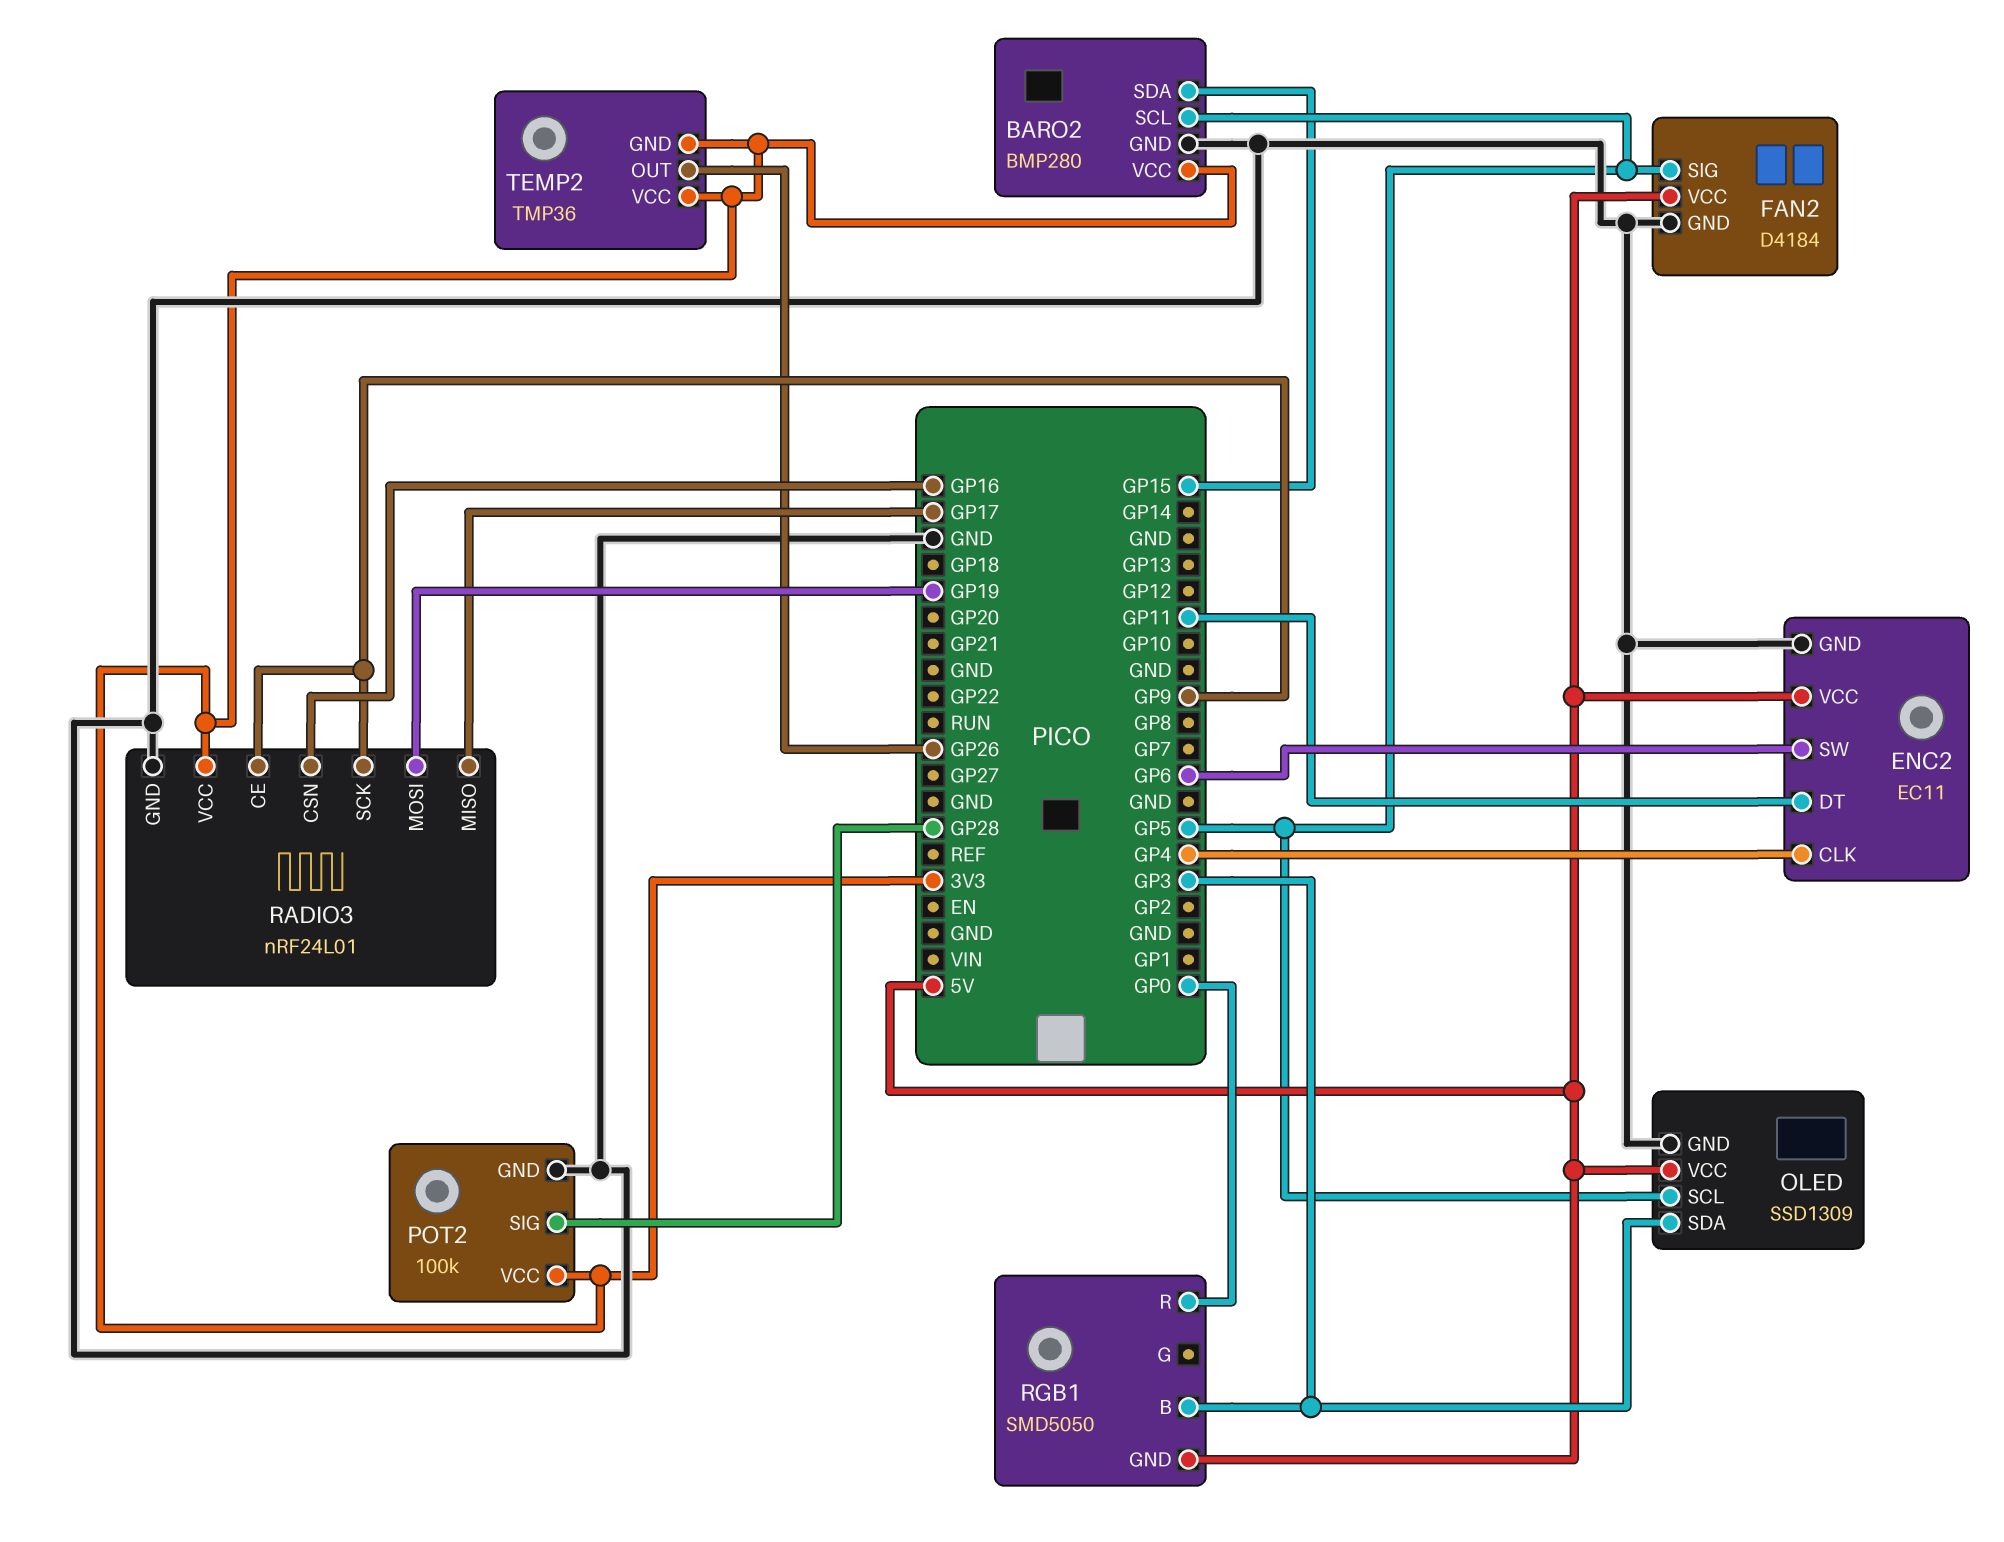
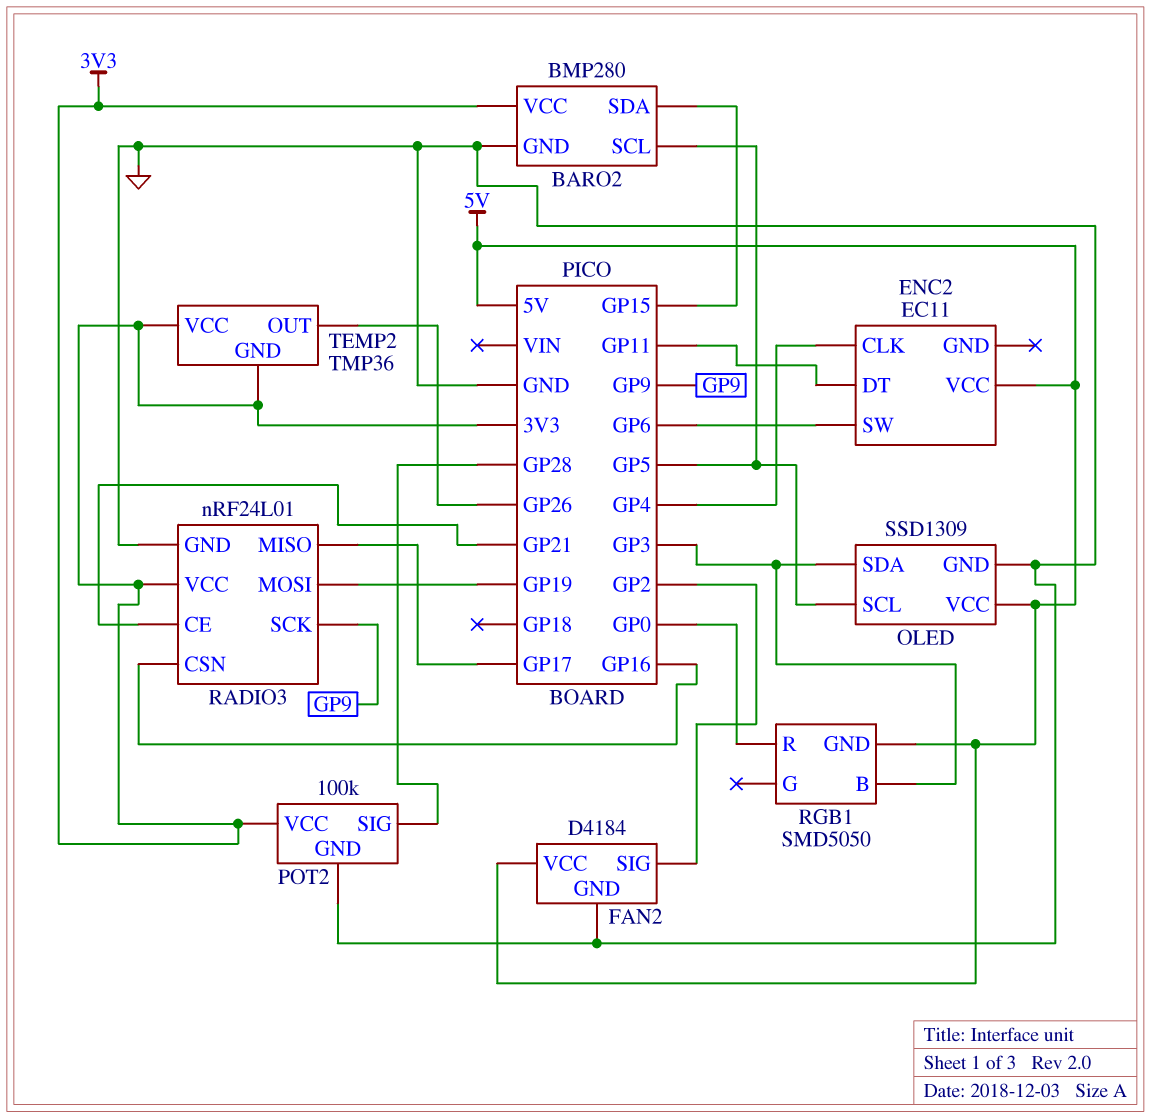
ENC2 pin GND: GND -> none
FAN2 pin SIG: GP5 -> GP2
RADIO3 pin CE: GP9 -> GP21

